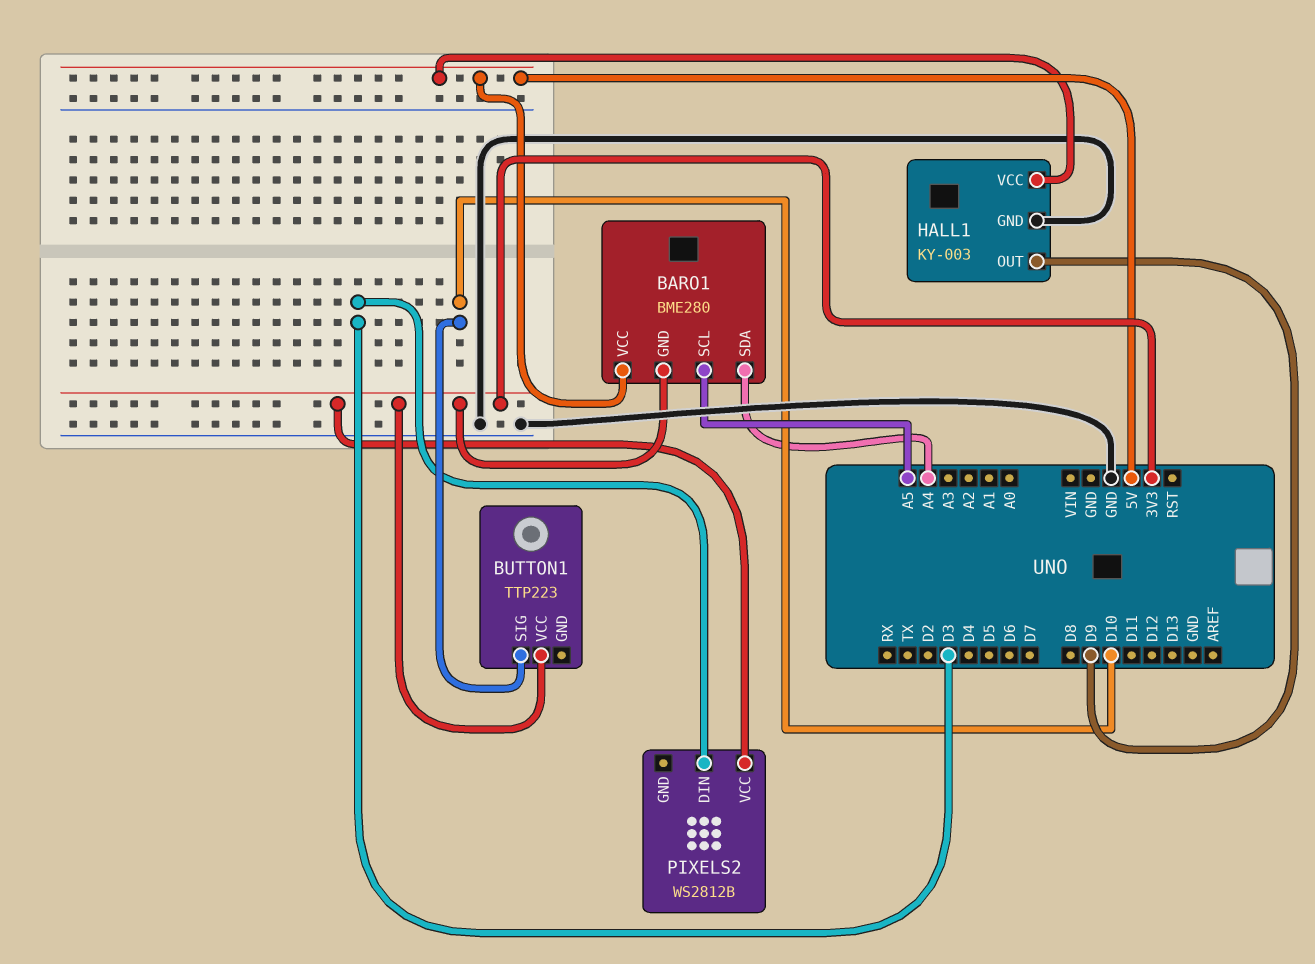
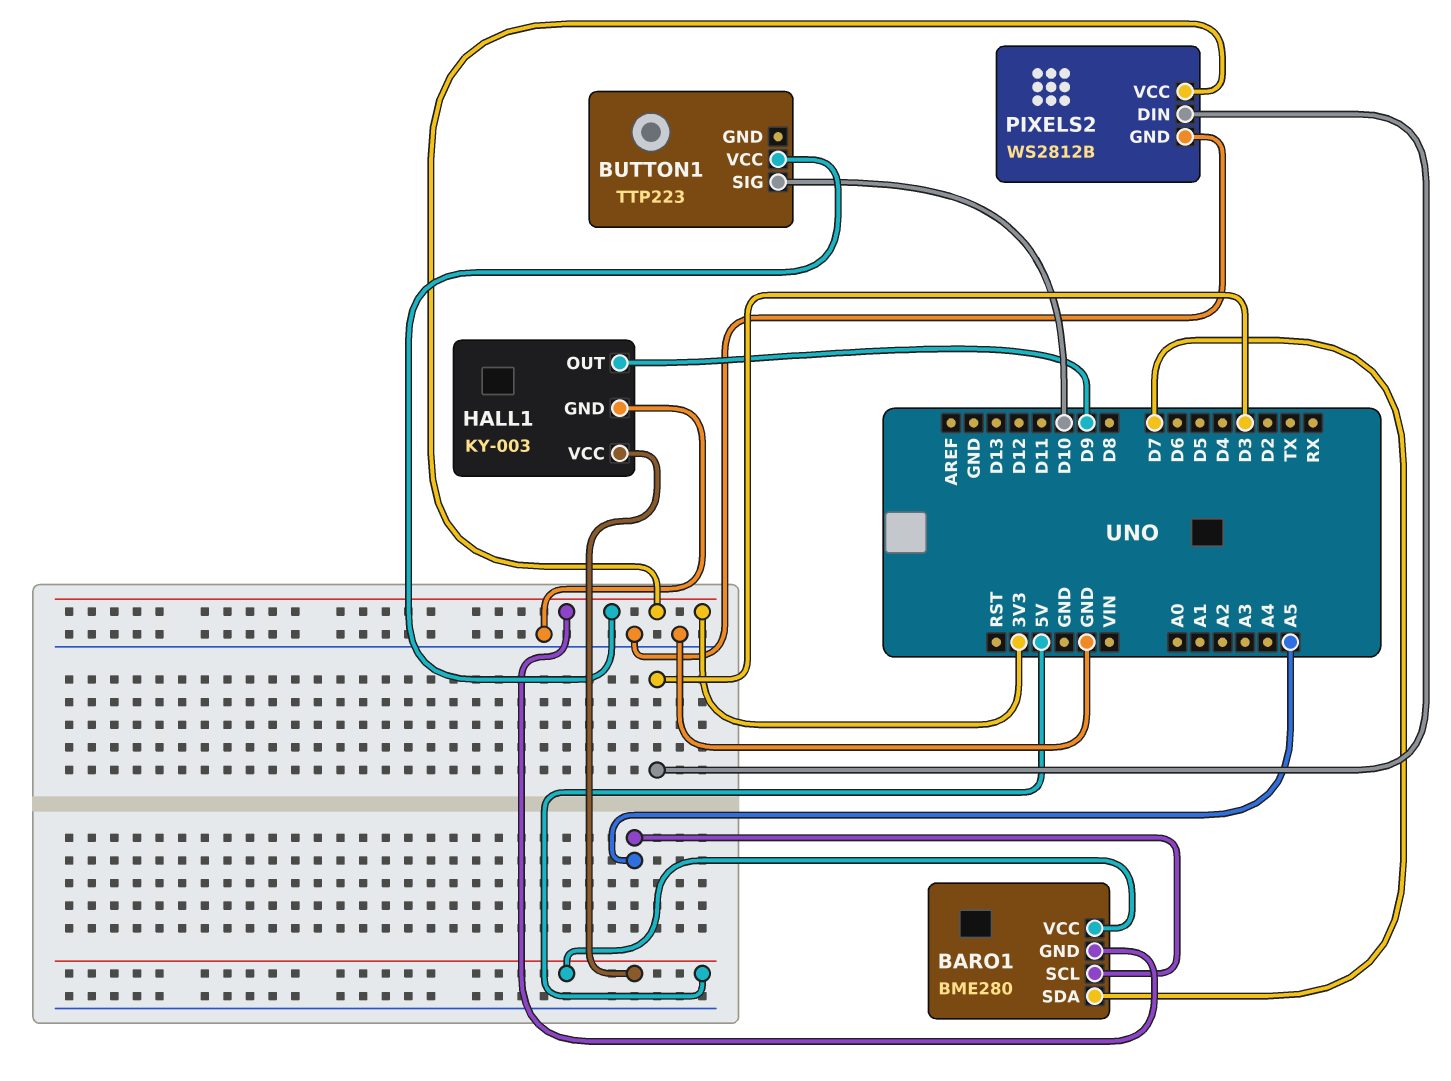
BARO1 pin SDA: A4 -> D7
PIXELS2 pin GND: none -> GND

